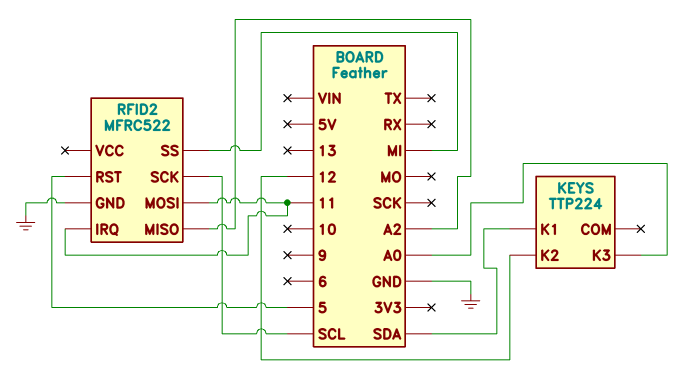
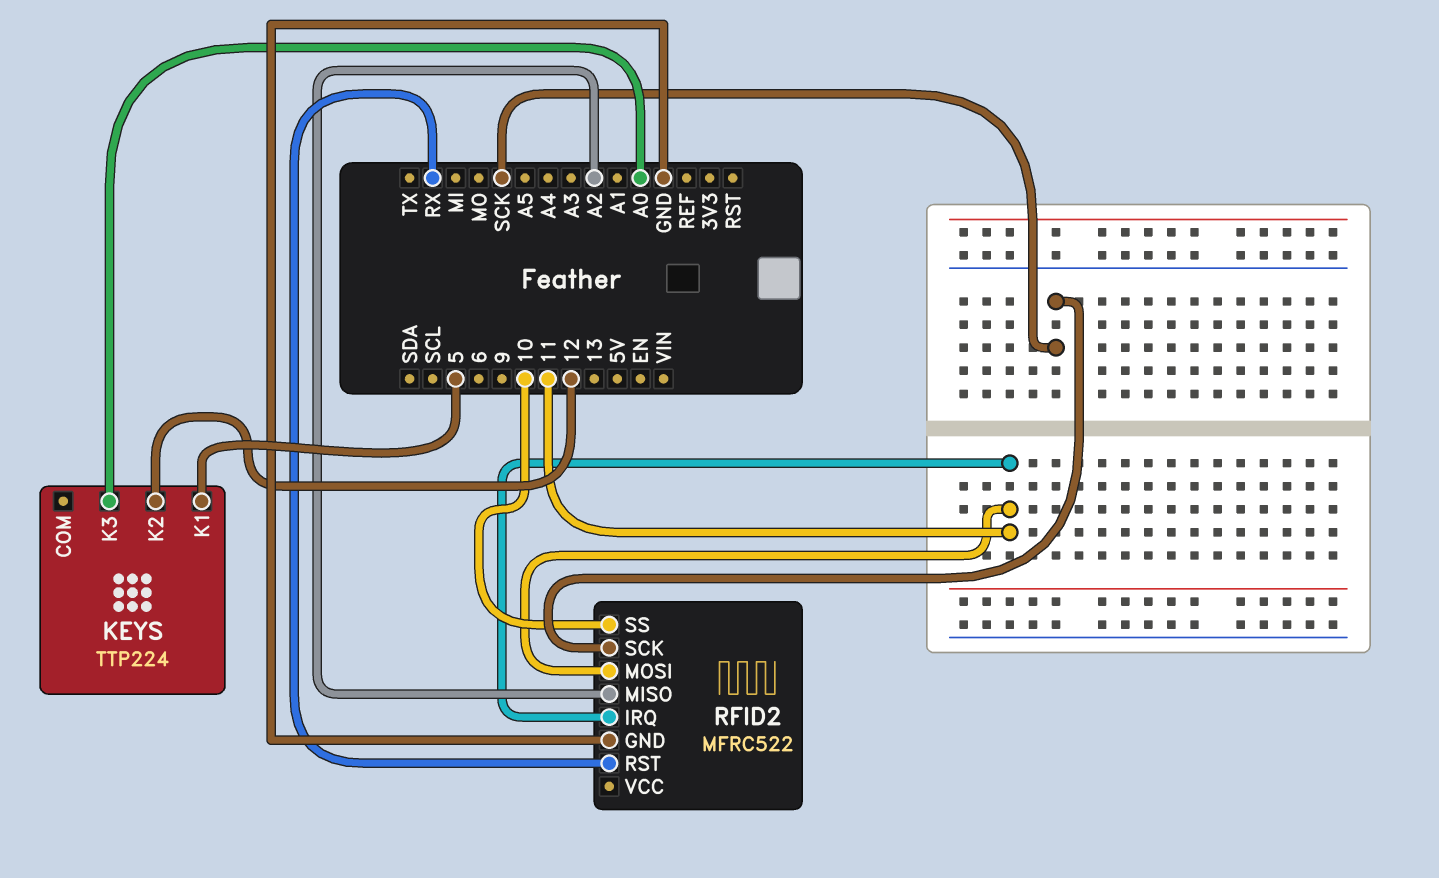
KEYS pin K1: SDA -> 5
RFID2 pin RST: 5 -> RX
RFID2 pin SCK: SCL -> SCK
RFID2 pin SS: MI -> 10

